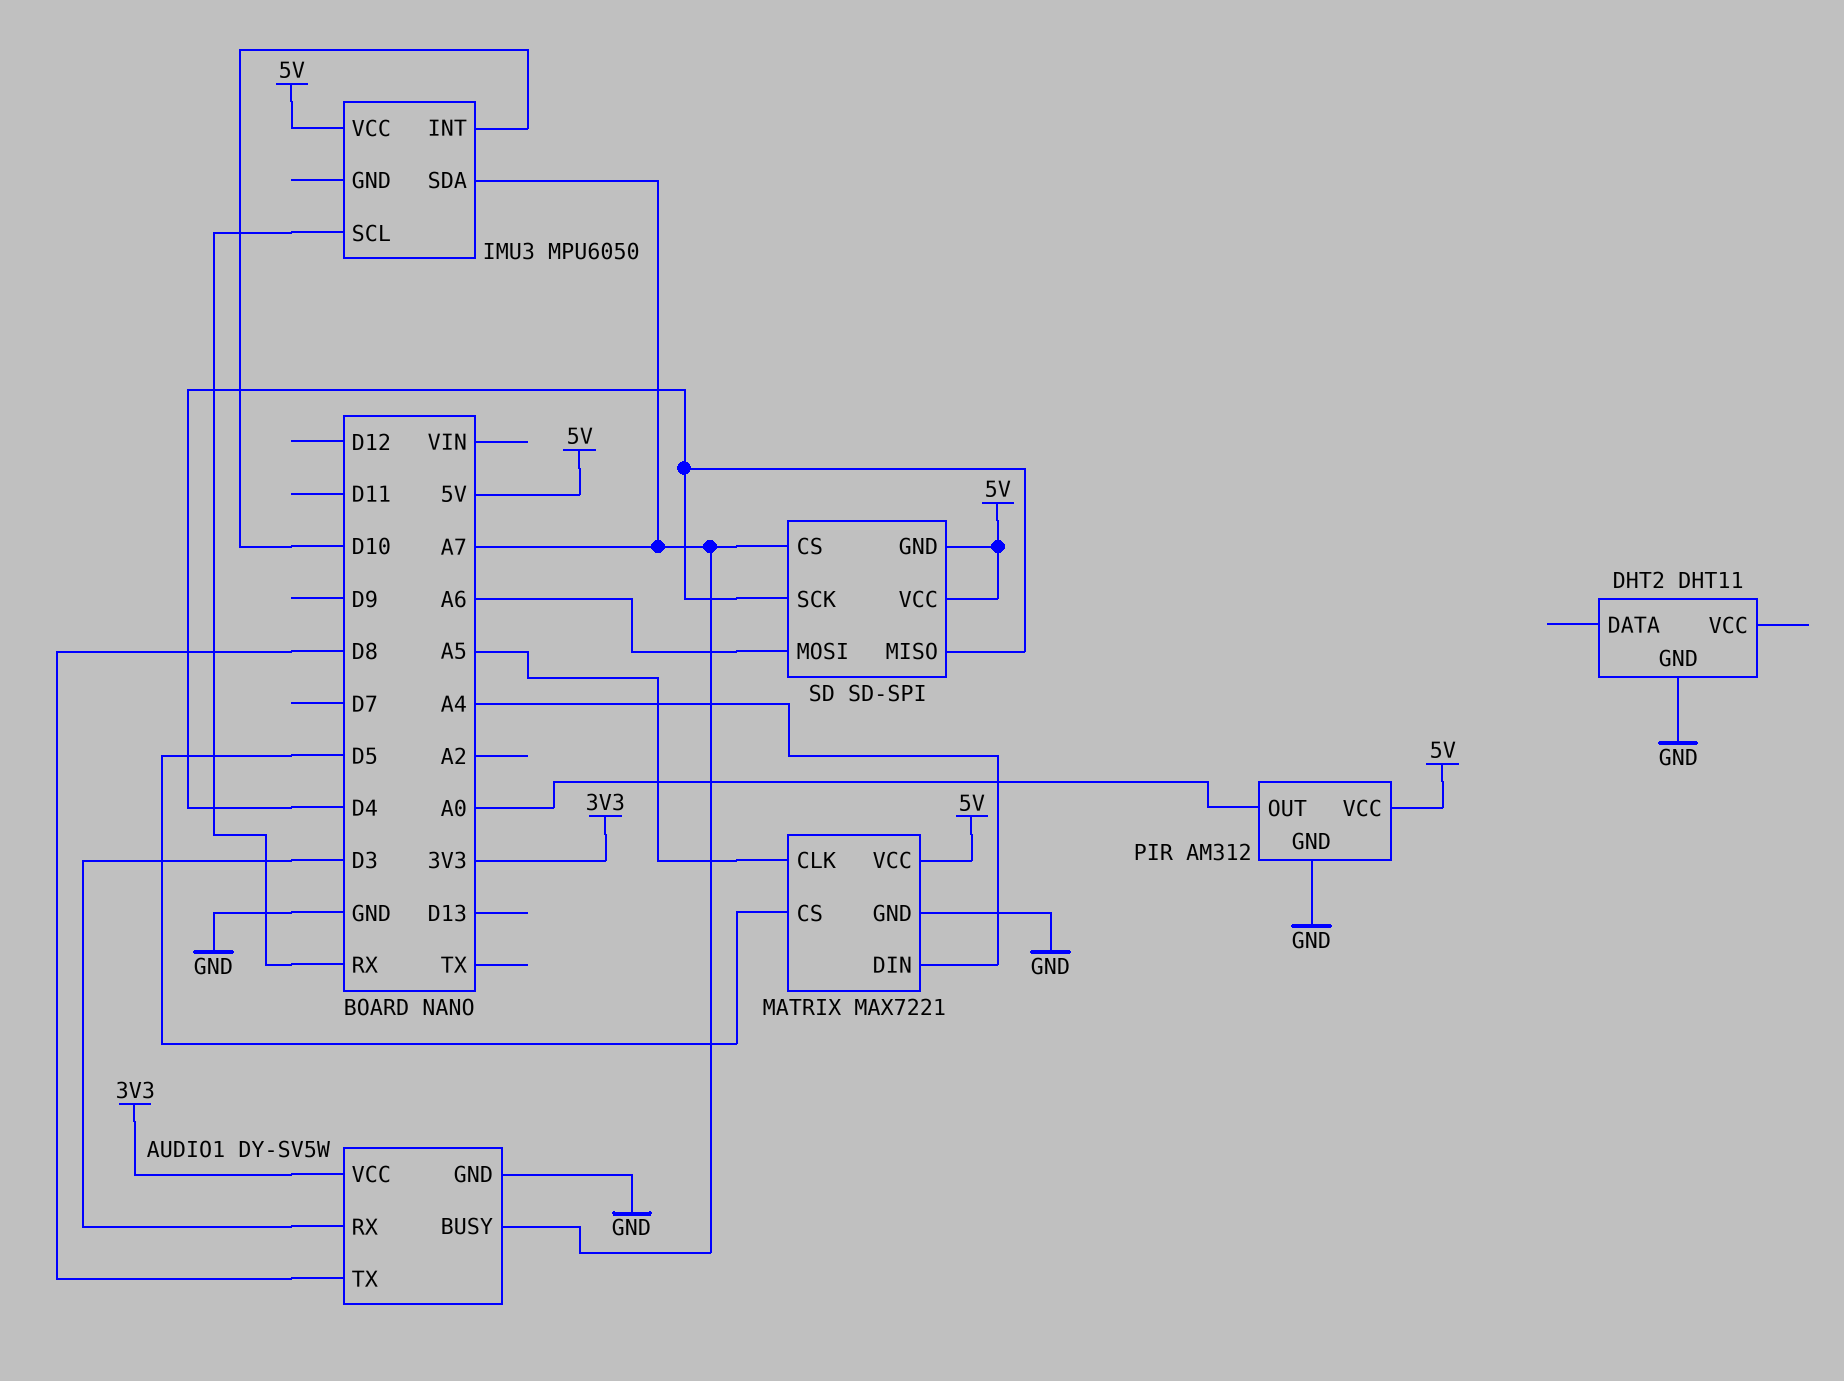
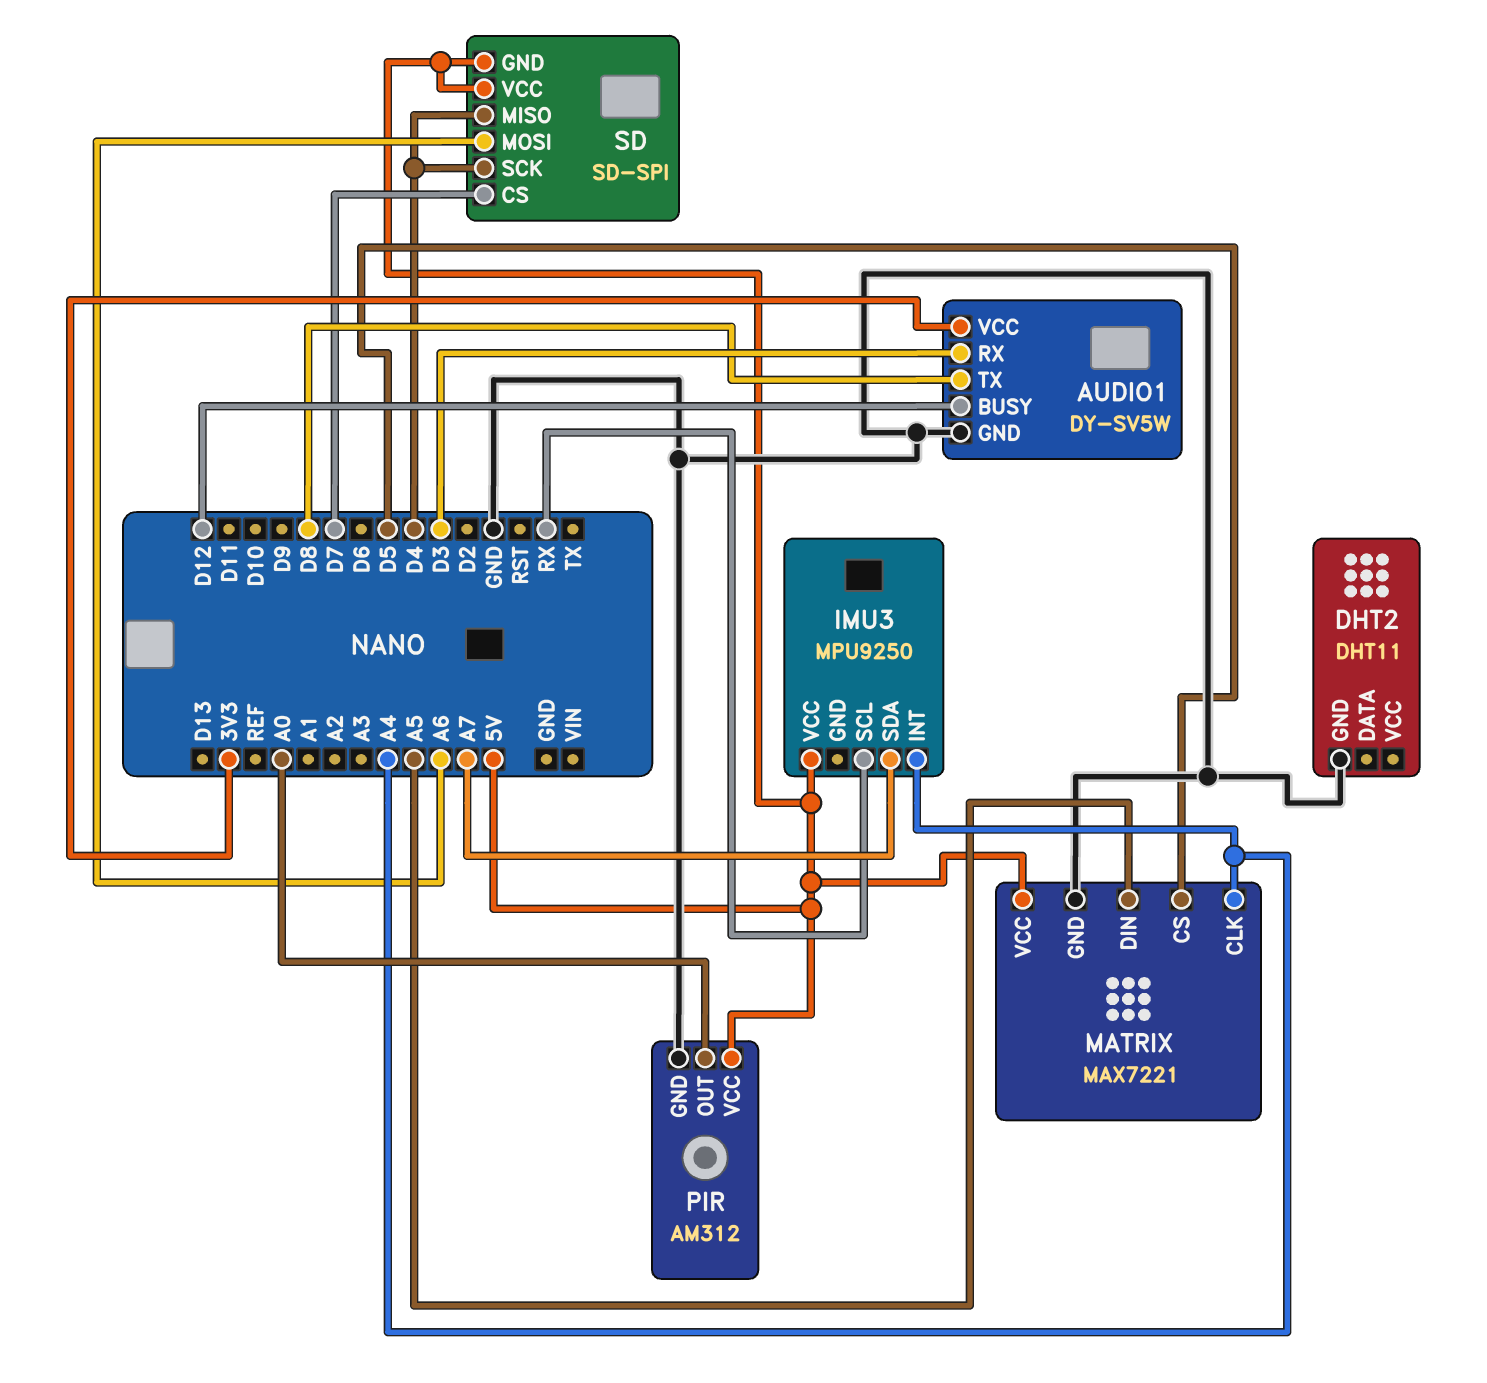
AUDIO1 pin BUSY: A7 -> D12
IMU3: MPU6050 -> MPU9250
IMU3 pin INT: D10 -> A4
MATRIX pin CLK: A5 -> A4
MATRIX pin DIN: A4 -> A5
SD pin CS: A7 -> D7

